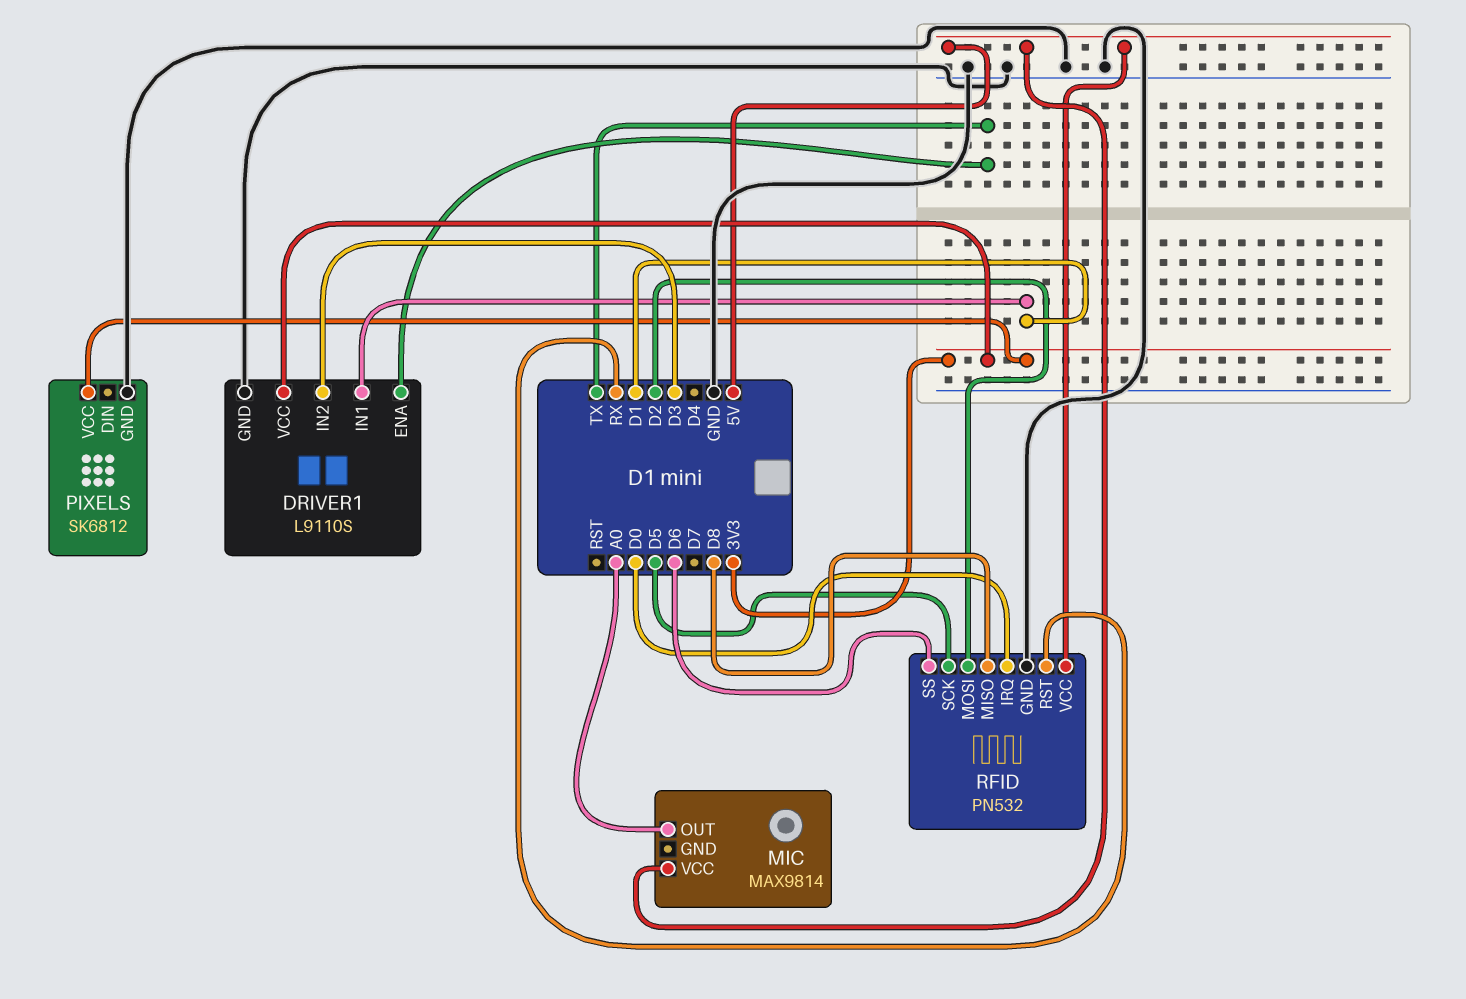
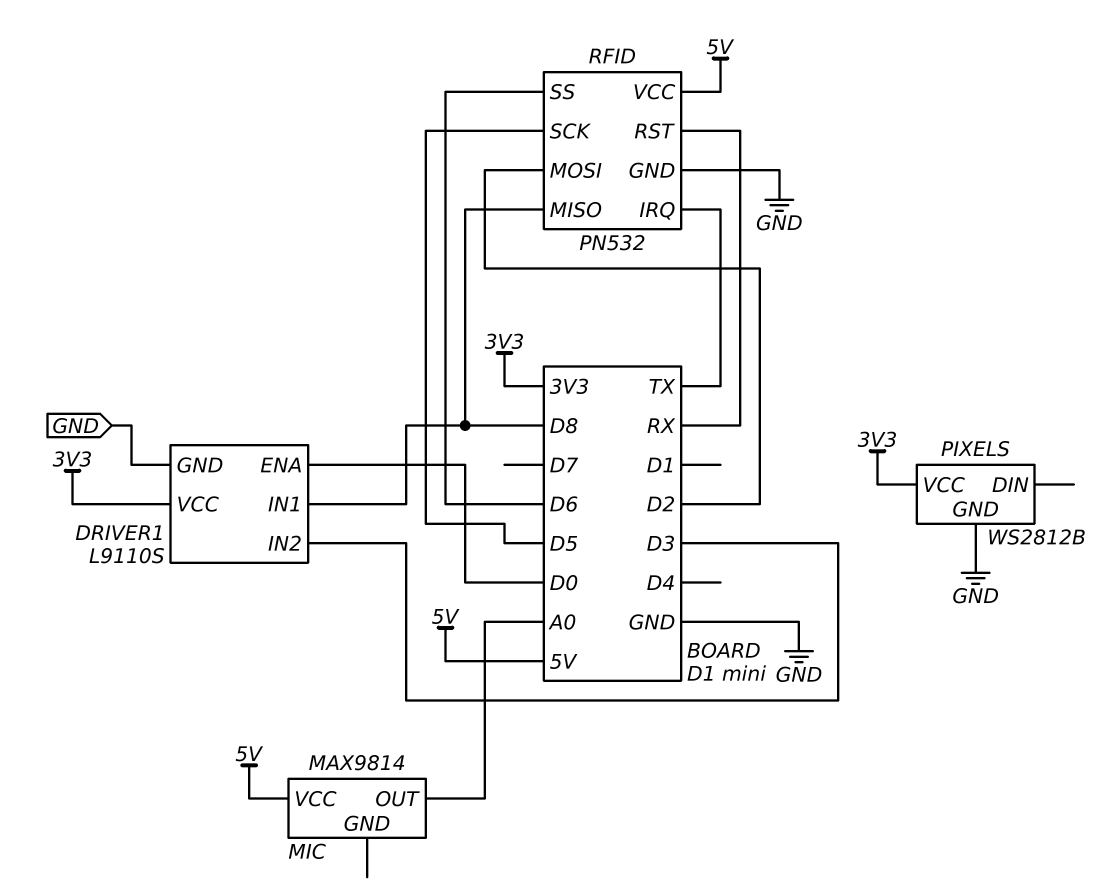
DRIVER1 pin ENA: TX -> D0
DRIVER1 pin IN1: D1 -> D8
PIXELS: SK6812 -> WS2812B
RFID pin IRQ: D0 -> TX

